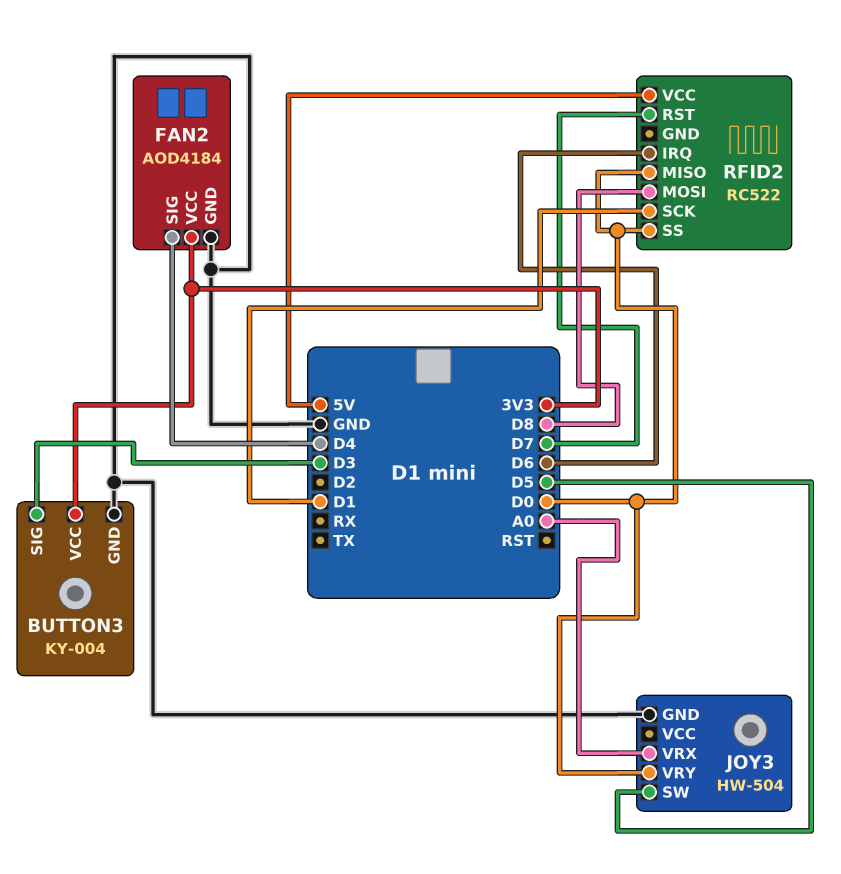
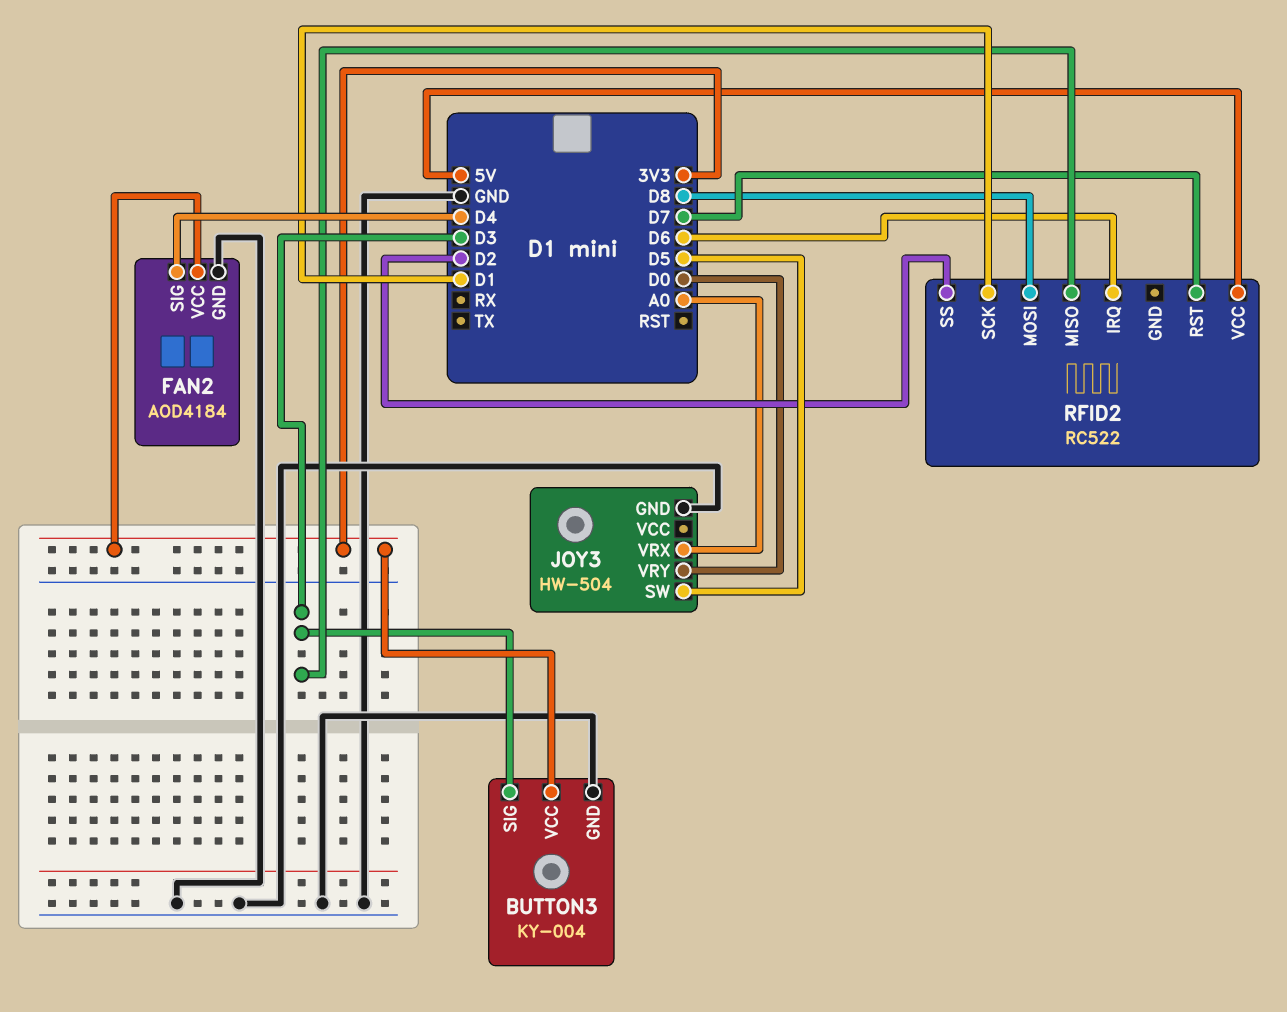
RFID2 pin MISO: D0 -> D3
RFID2 pin SS: D0 -> D2

